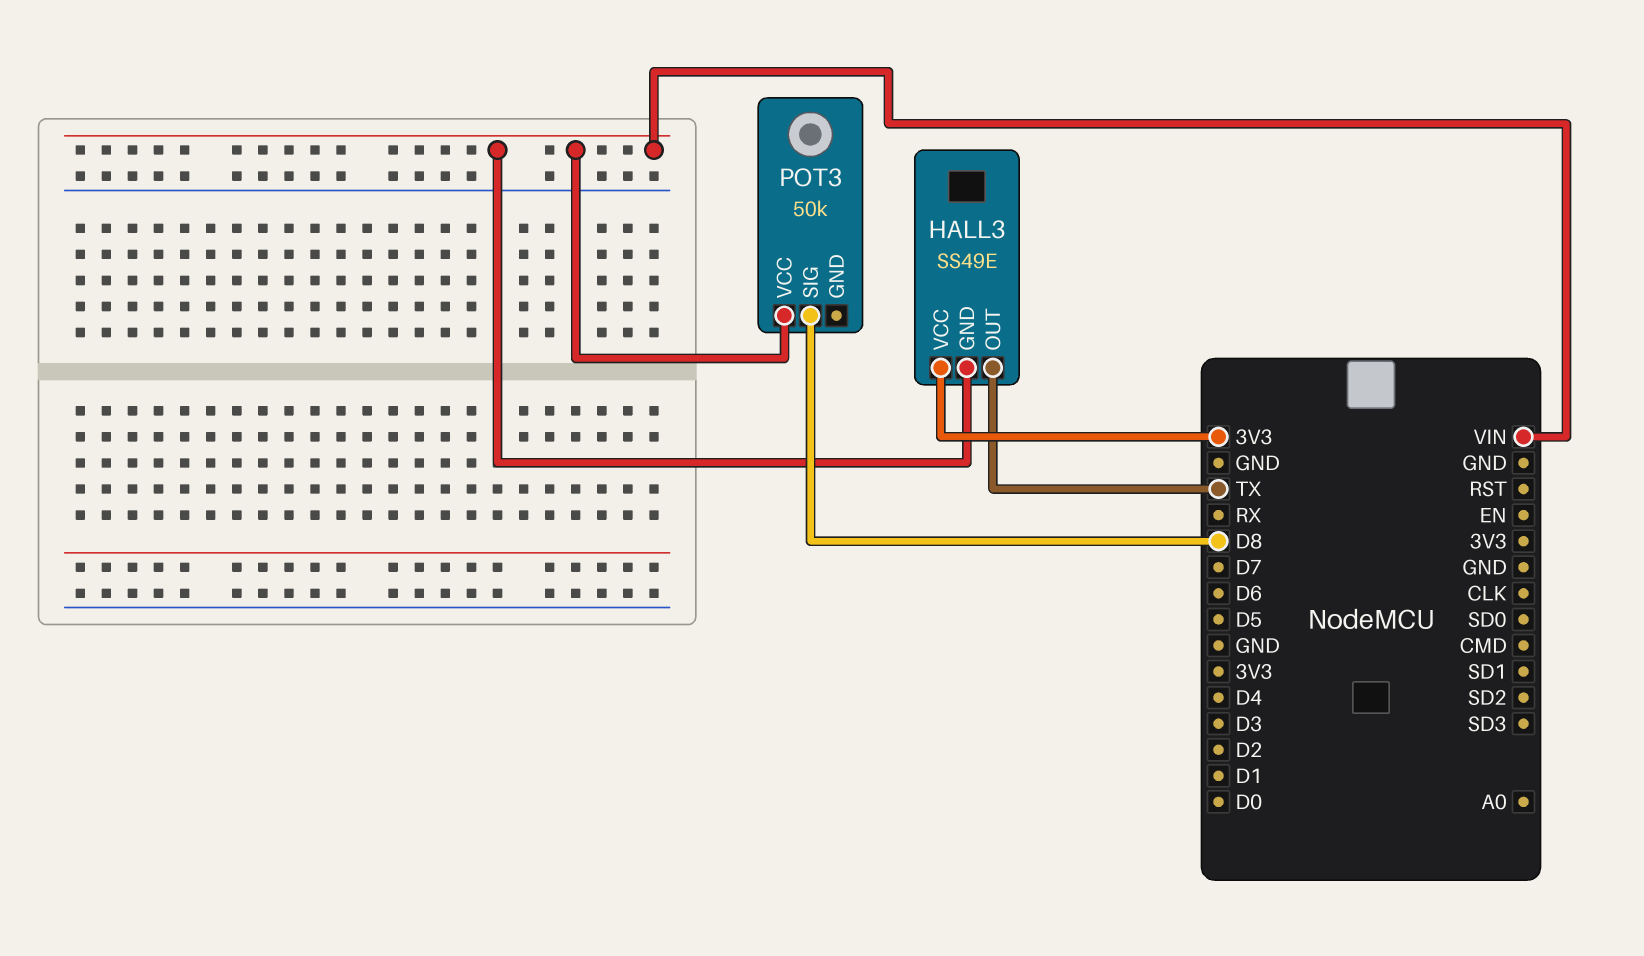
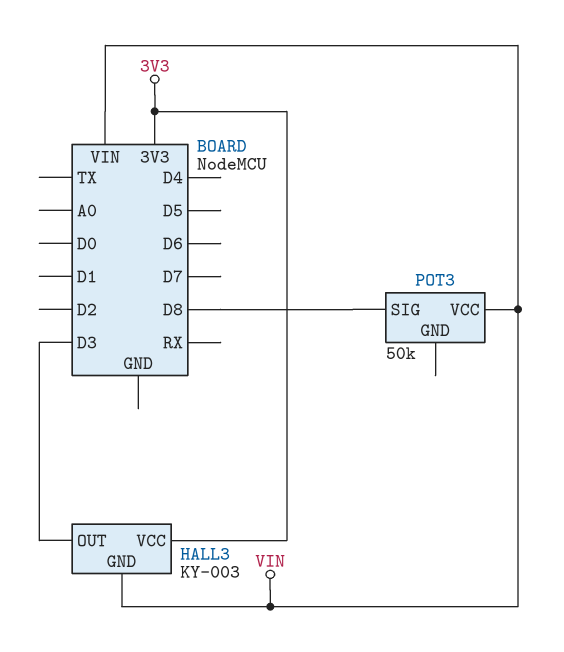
HALL3: SS49E -> KY-003
HALL3 pin OUT: TX -> D3

